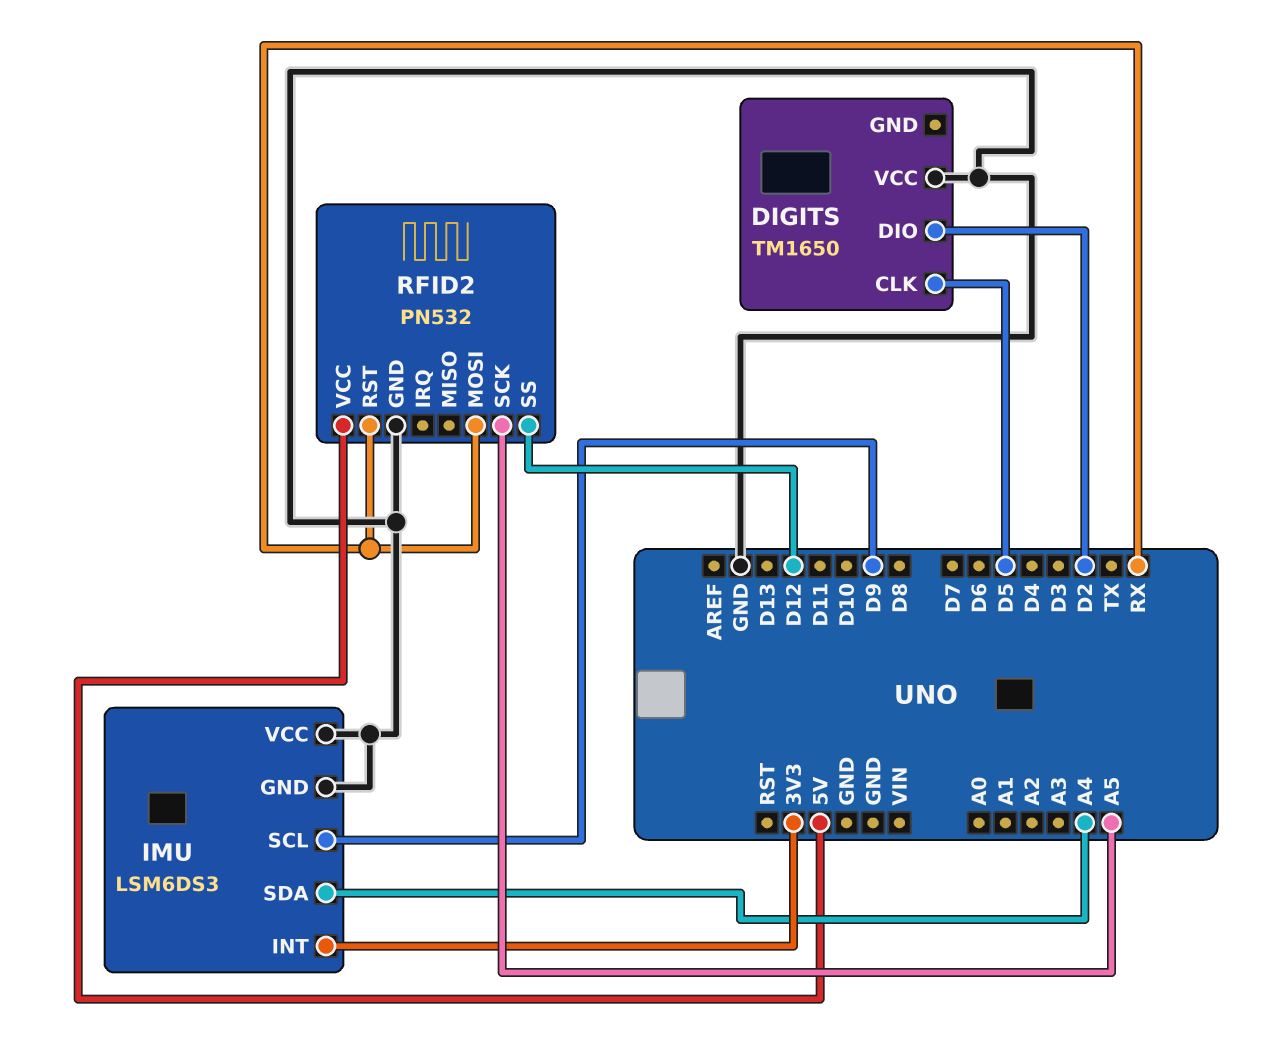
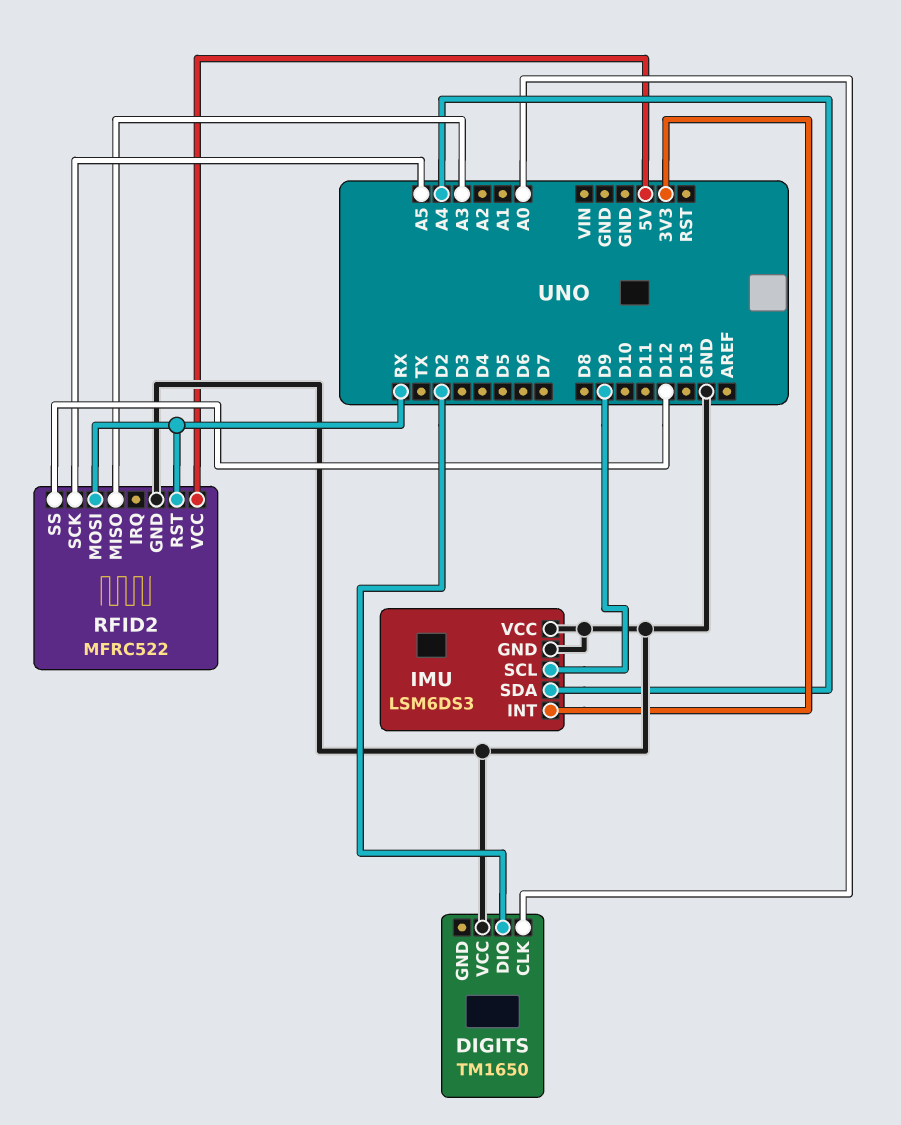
DIGITS pin CLK: D5 -> A0
RFID2: PN532 -> MFRC522
RFID2 pin MISO: none -> A3

